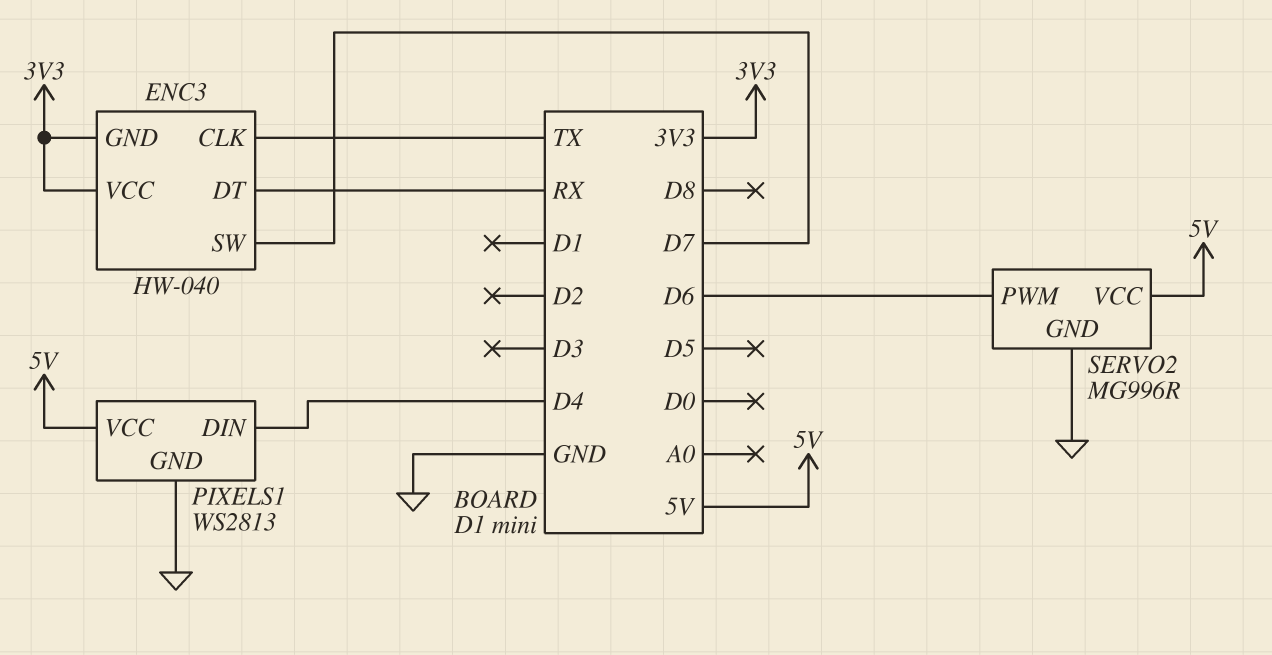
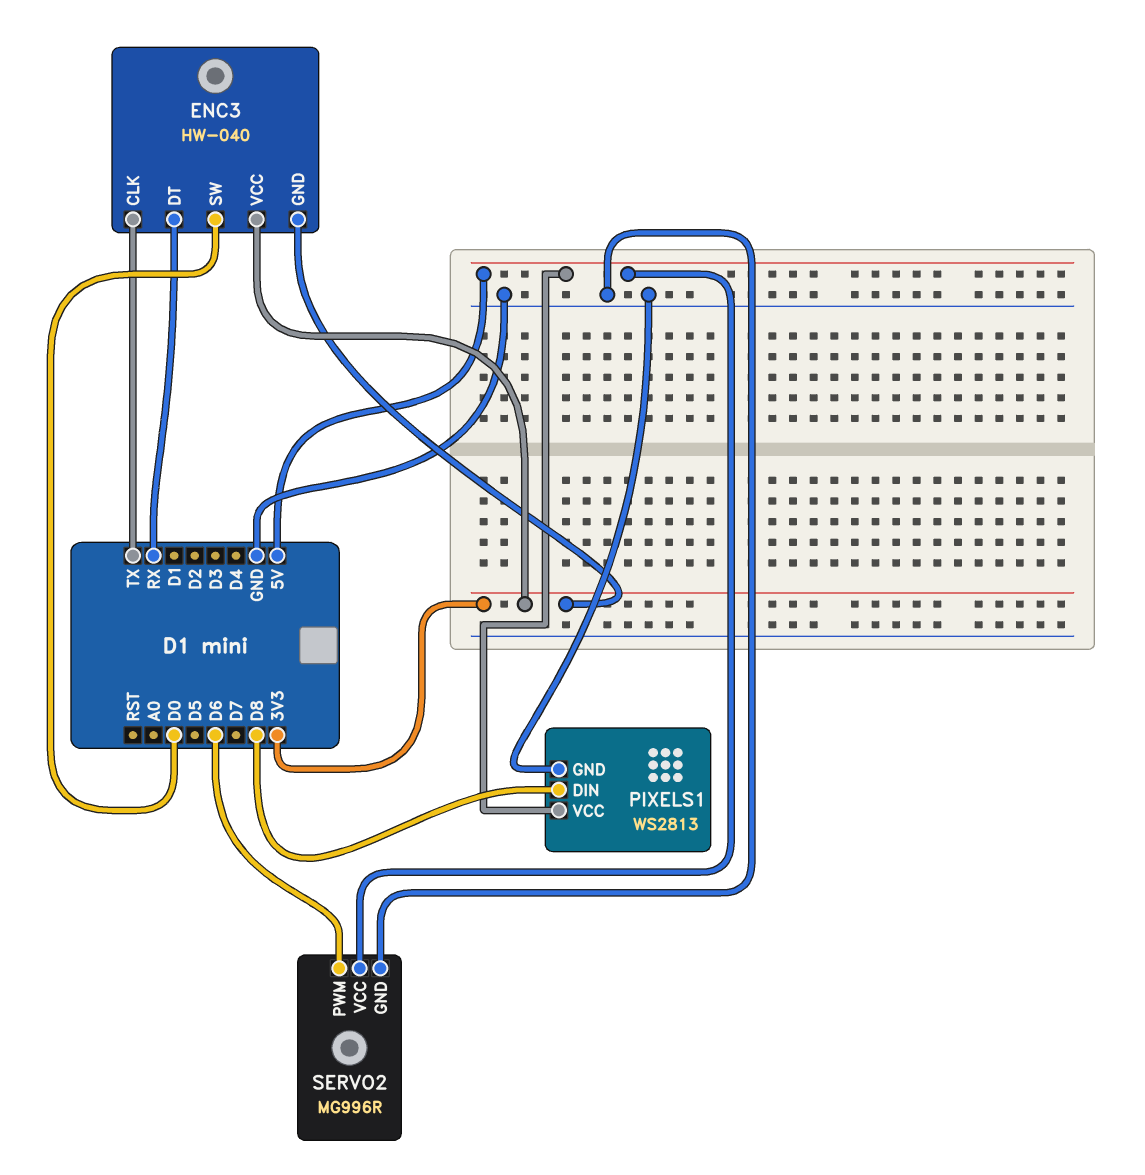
ENC3 pin SW: D7 -> D0
PIXELS1 pin DIN: D4 -> D8

